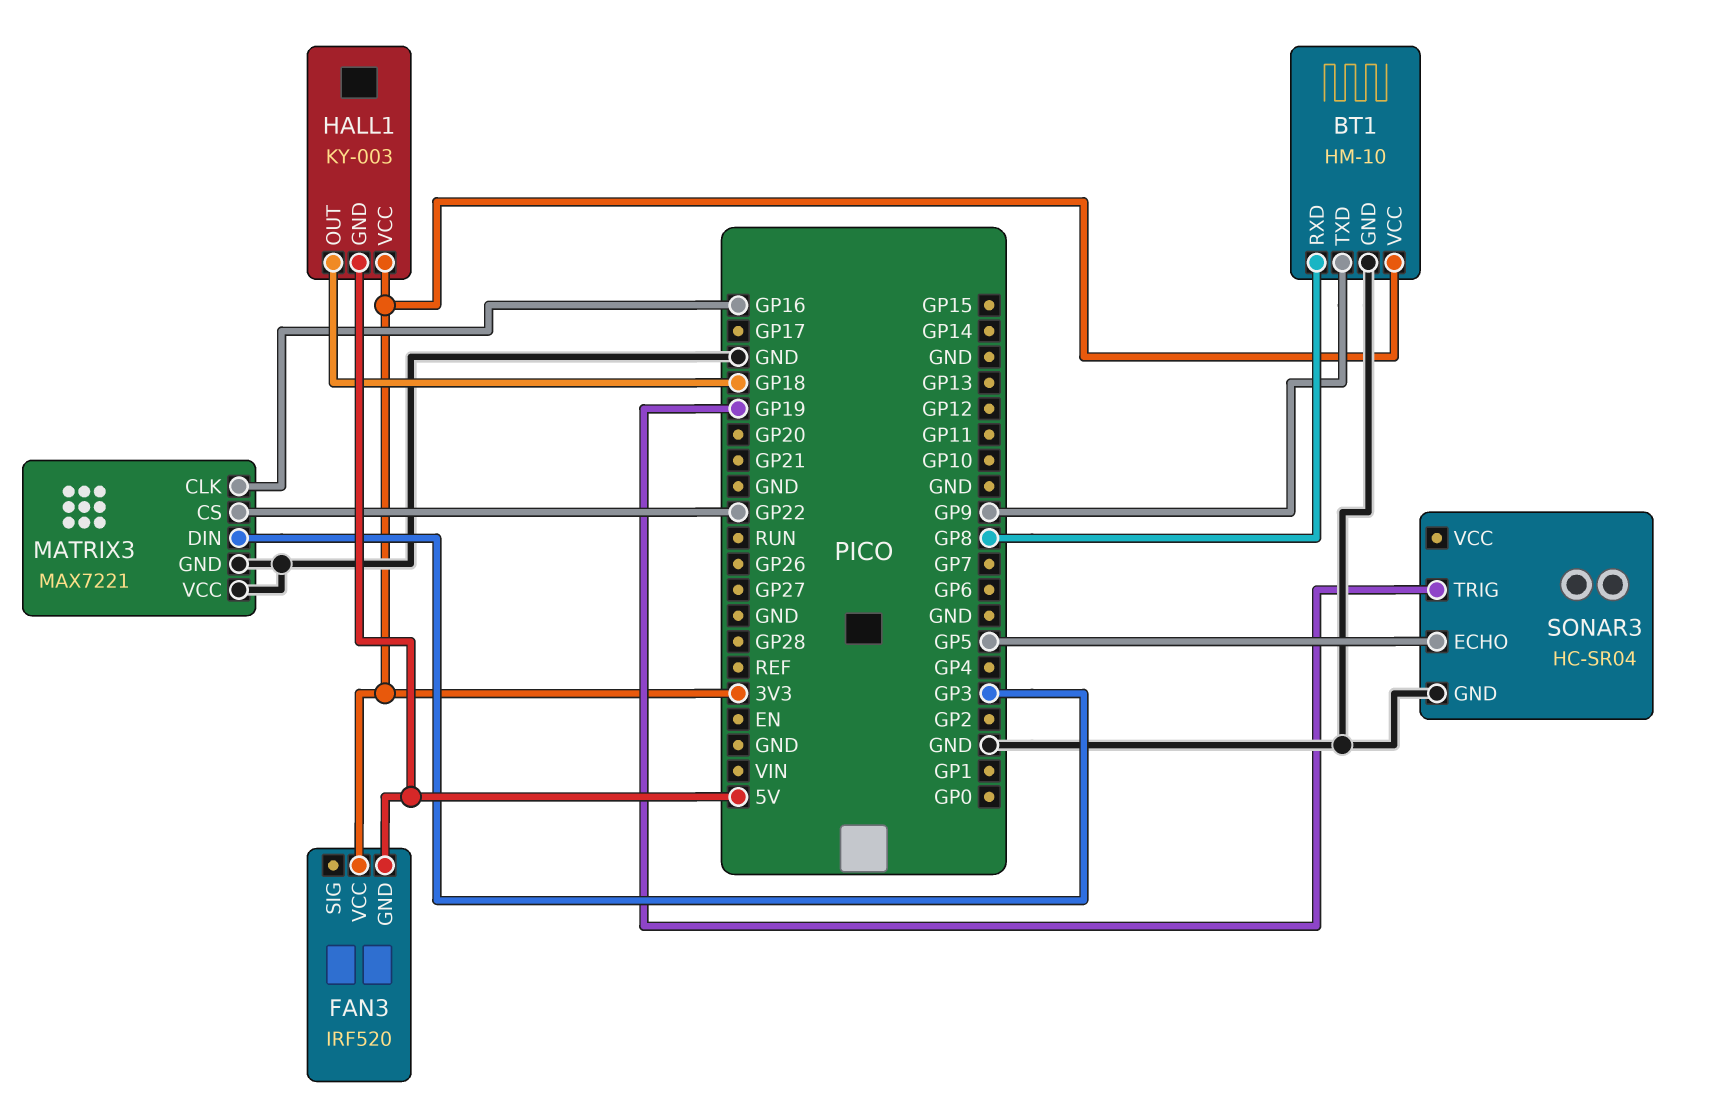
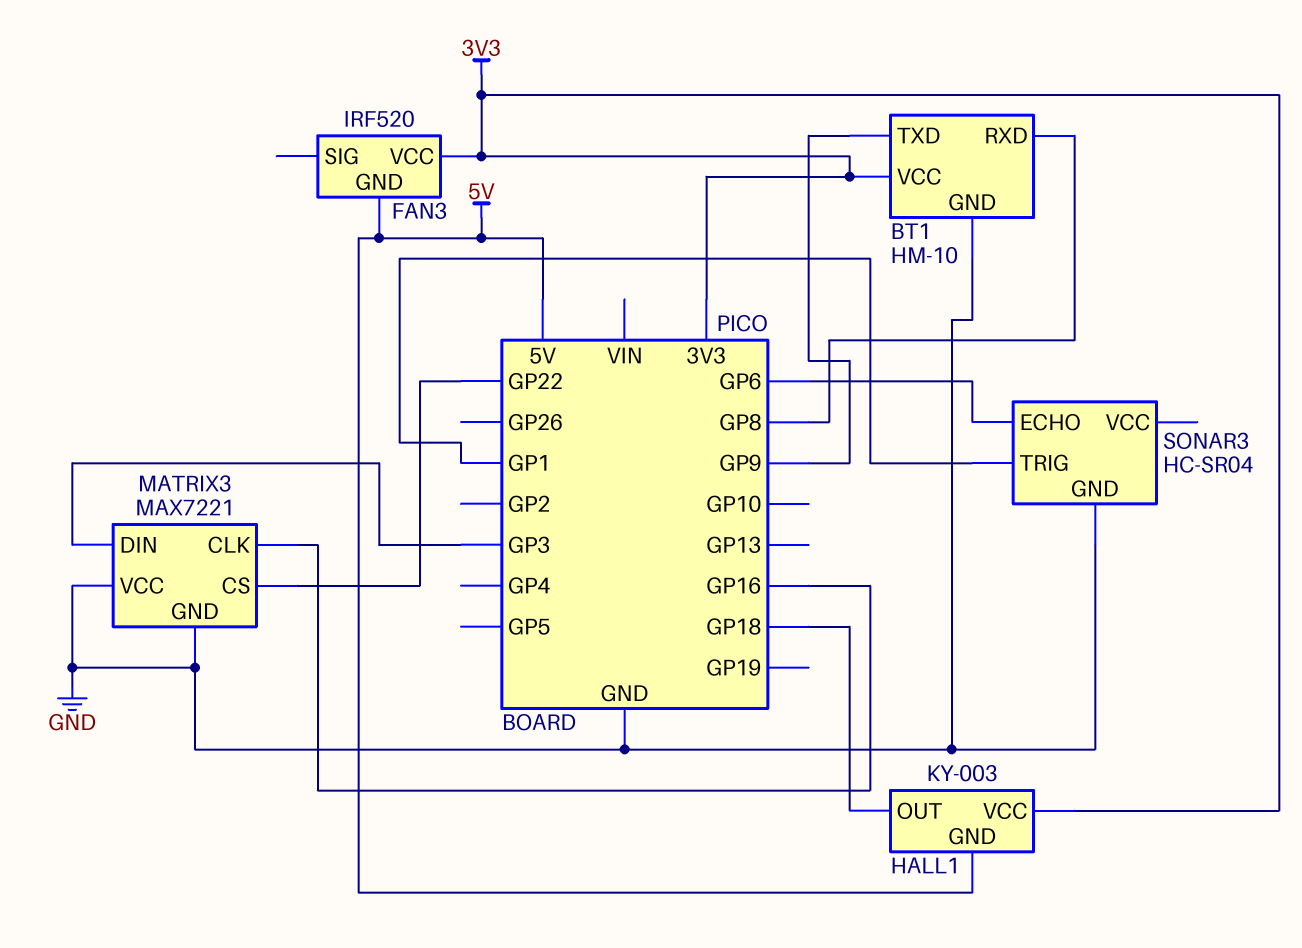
SONAR3 pin ECHO: GP5 -> GP6
SONAR3 pin TRIG: GP19 -> GP1

